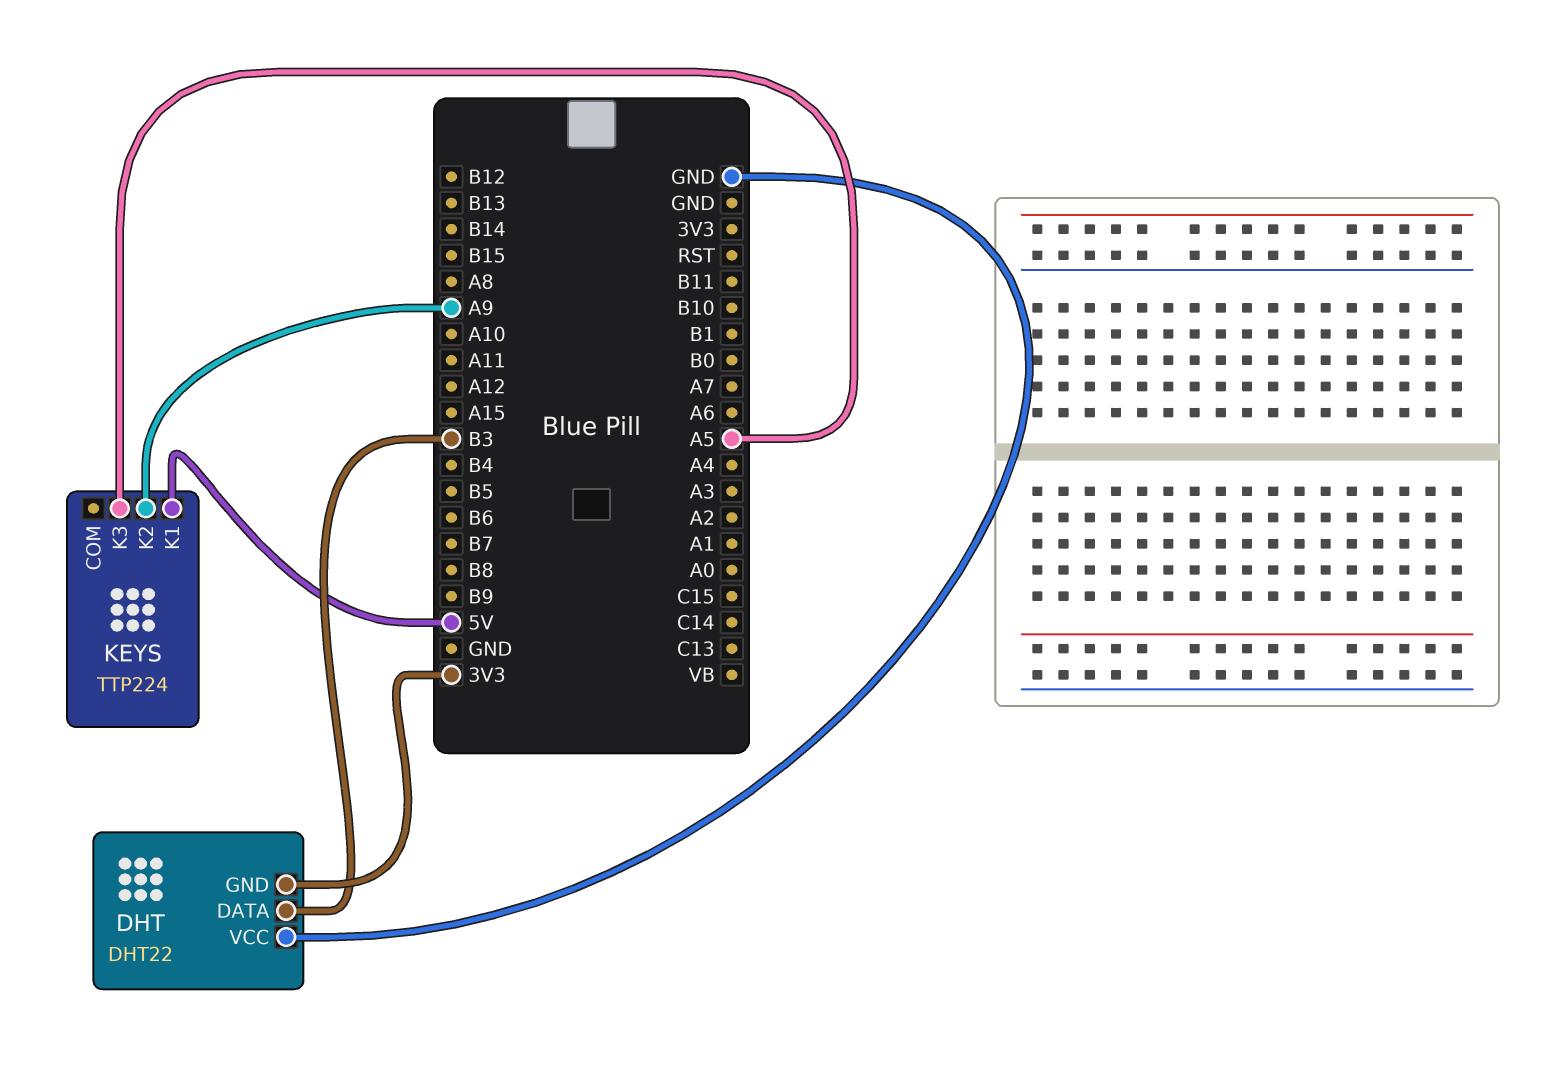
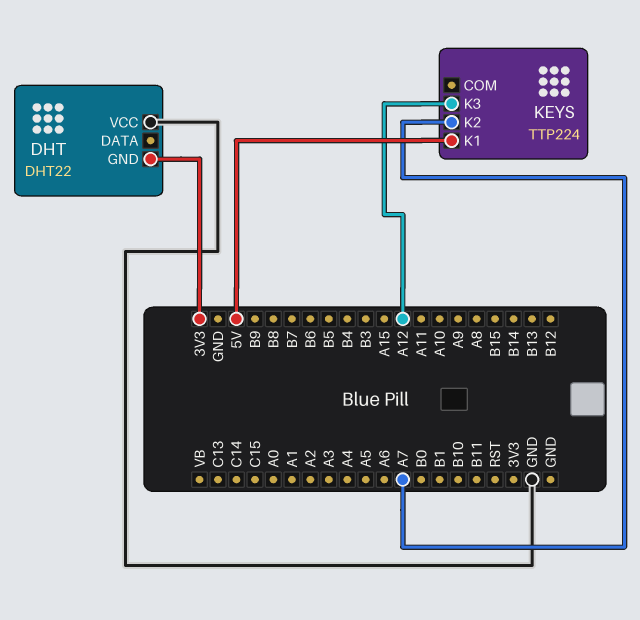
DHT pin DATA: B3 -> none
KEYS pin K2: A9 -> A7
KEYS pin K3: A5 -> A12

